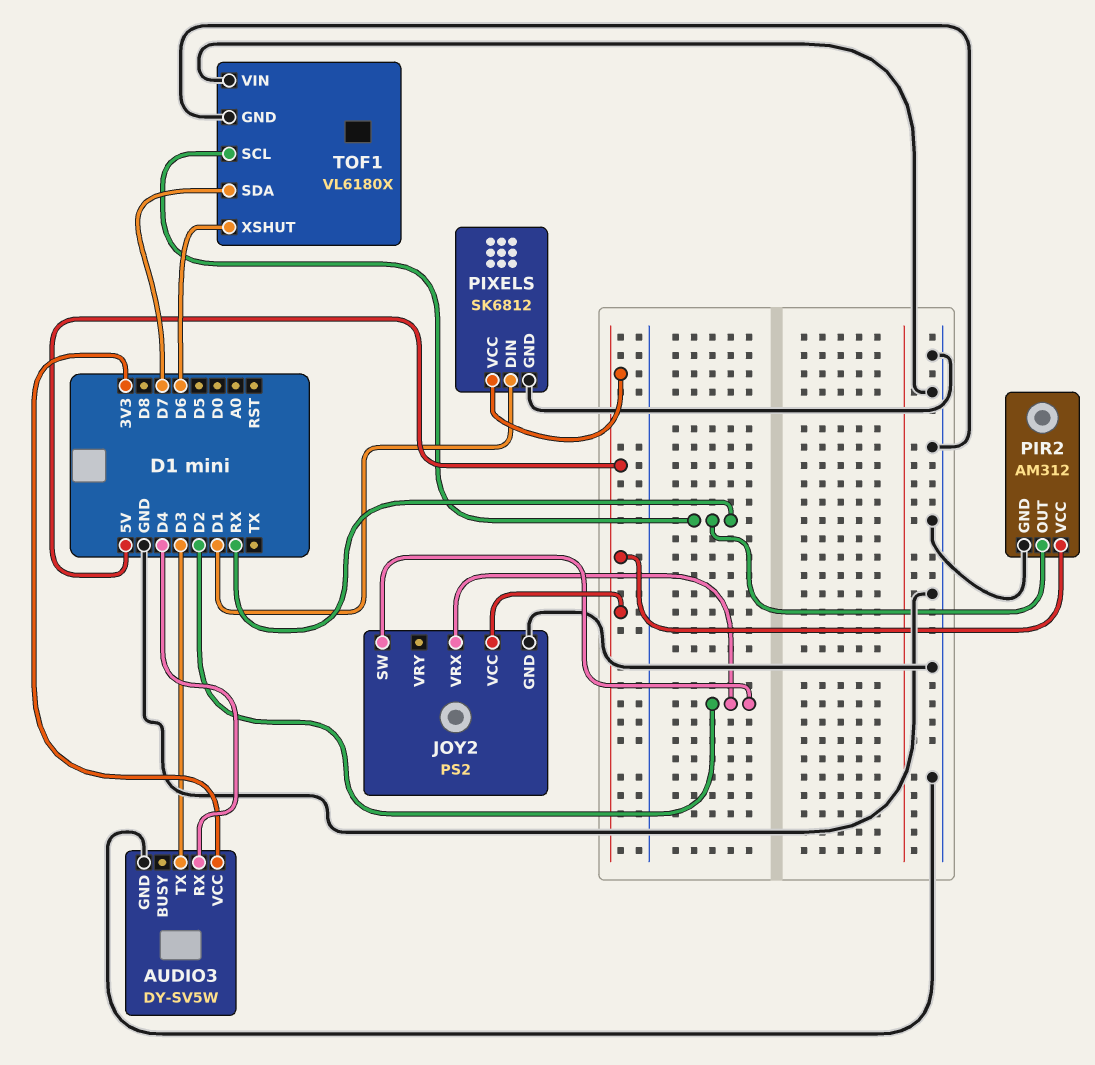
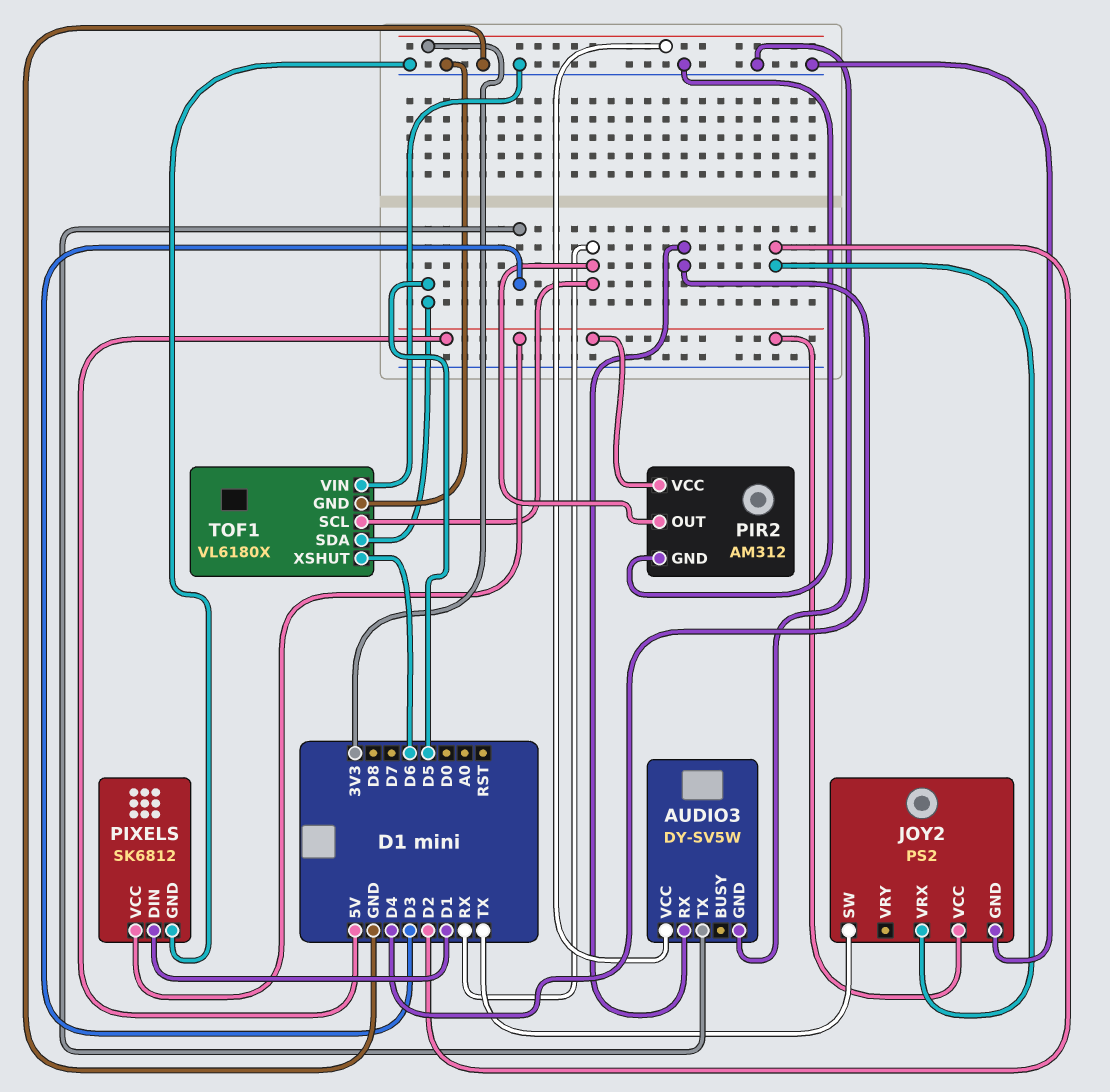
JOY2 pin SW: D2 -> TX
TOF1 pin SDA: D7 -> D5

